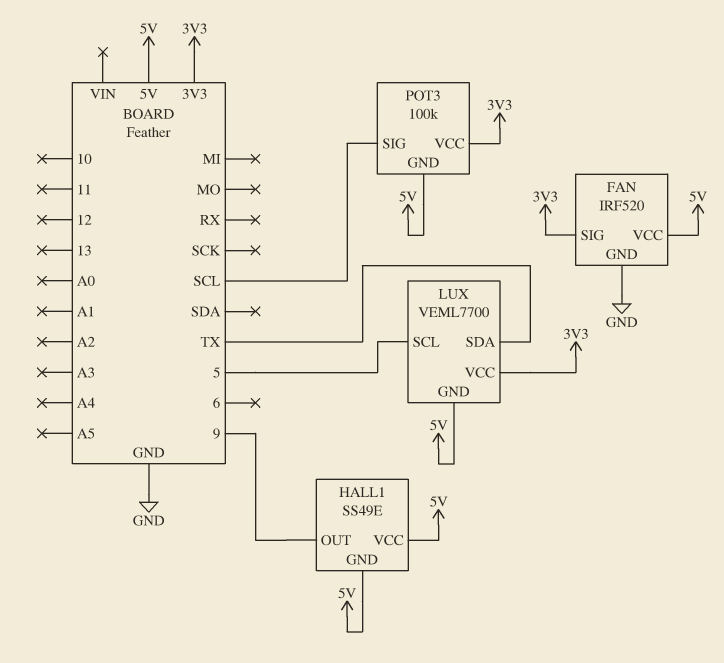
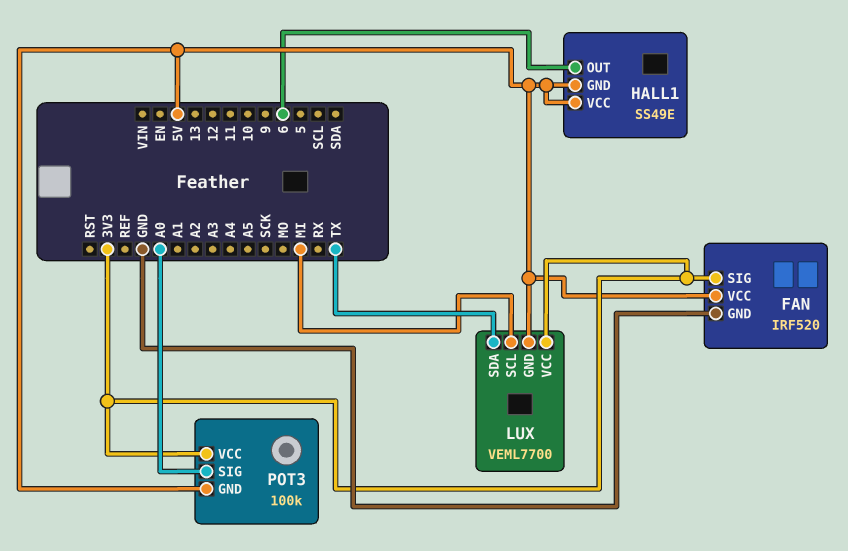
HALL1 pin OUT: 9 -> 6
LUX pin SCL: 5 -> MI
POT3 pin SIG: SCL -> A0

